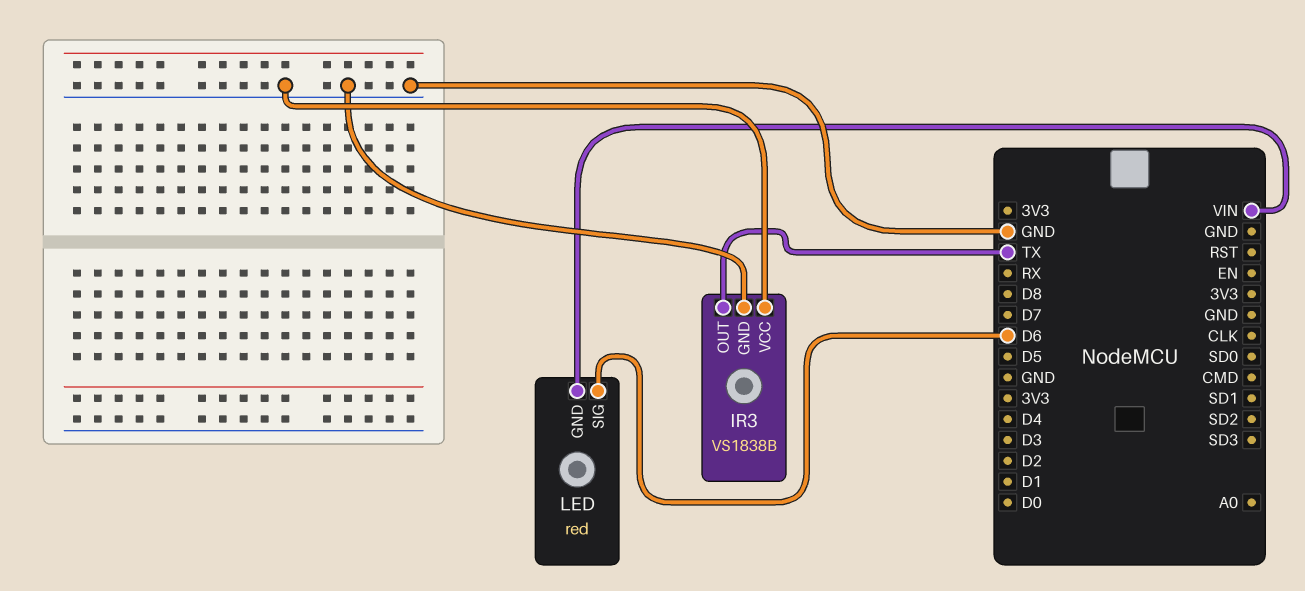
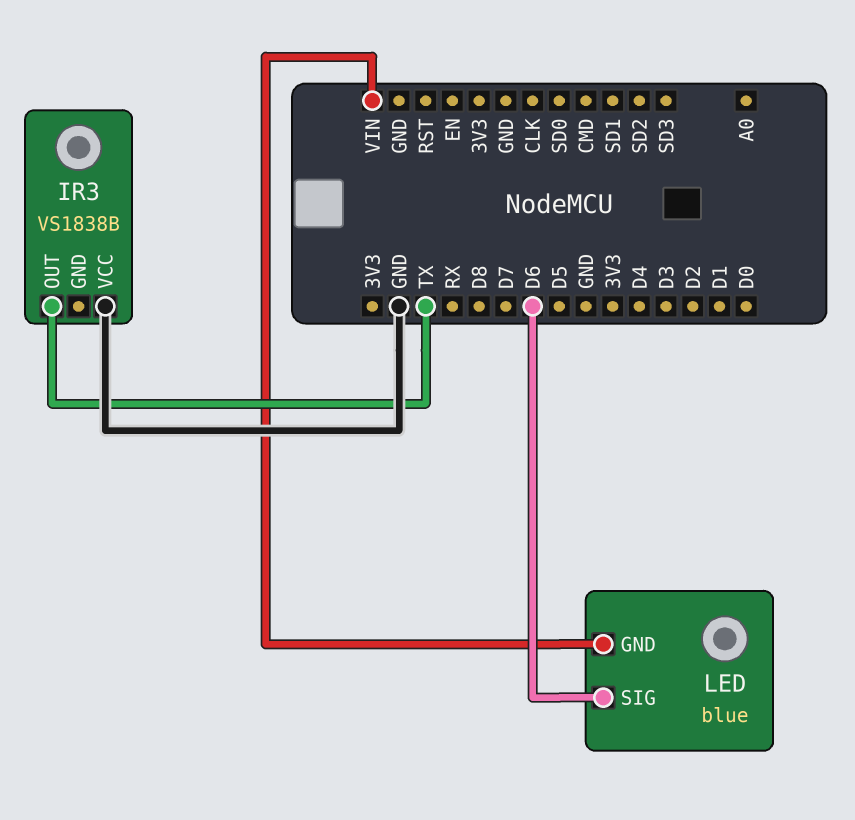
IR3 pin GND: GND -> none
LED: red -> blue

